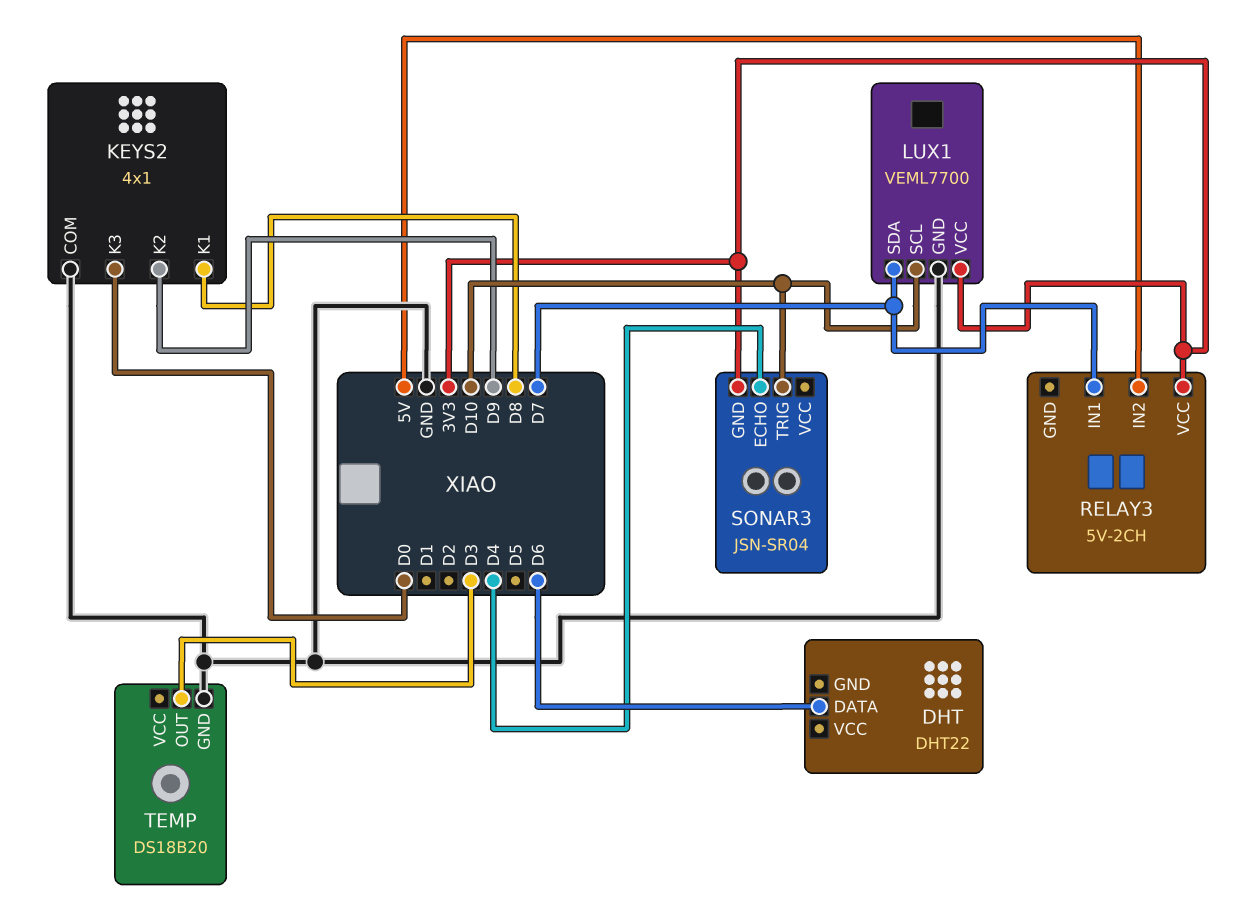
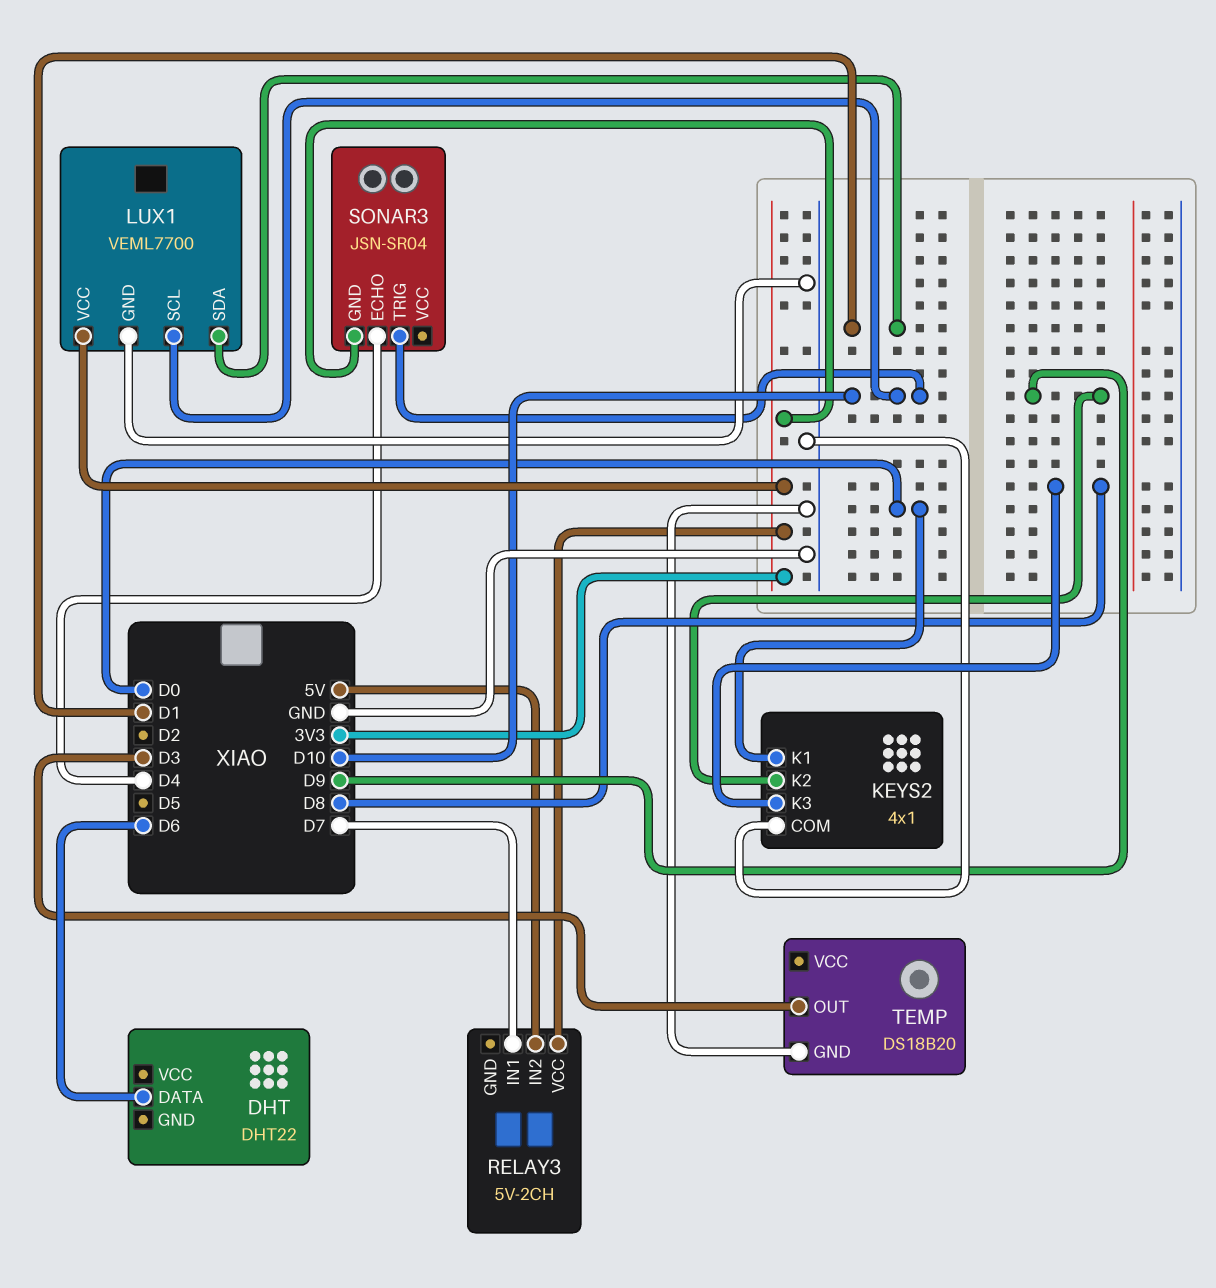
KEYS2 pin K1: D8 -> D0
KEYS2 pin K3: D0 -> D8
LUX1 pin SDA: D7 -> D1

